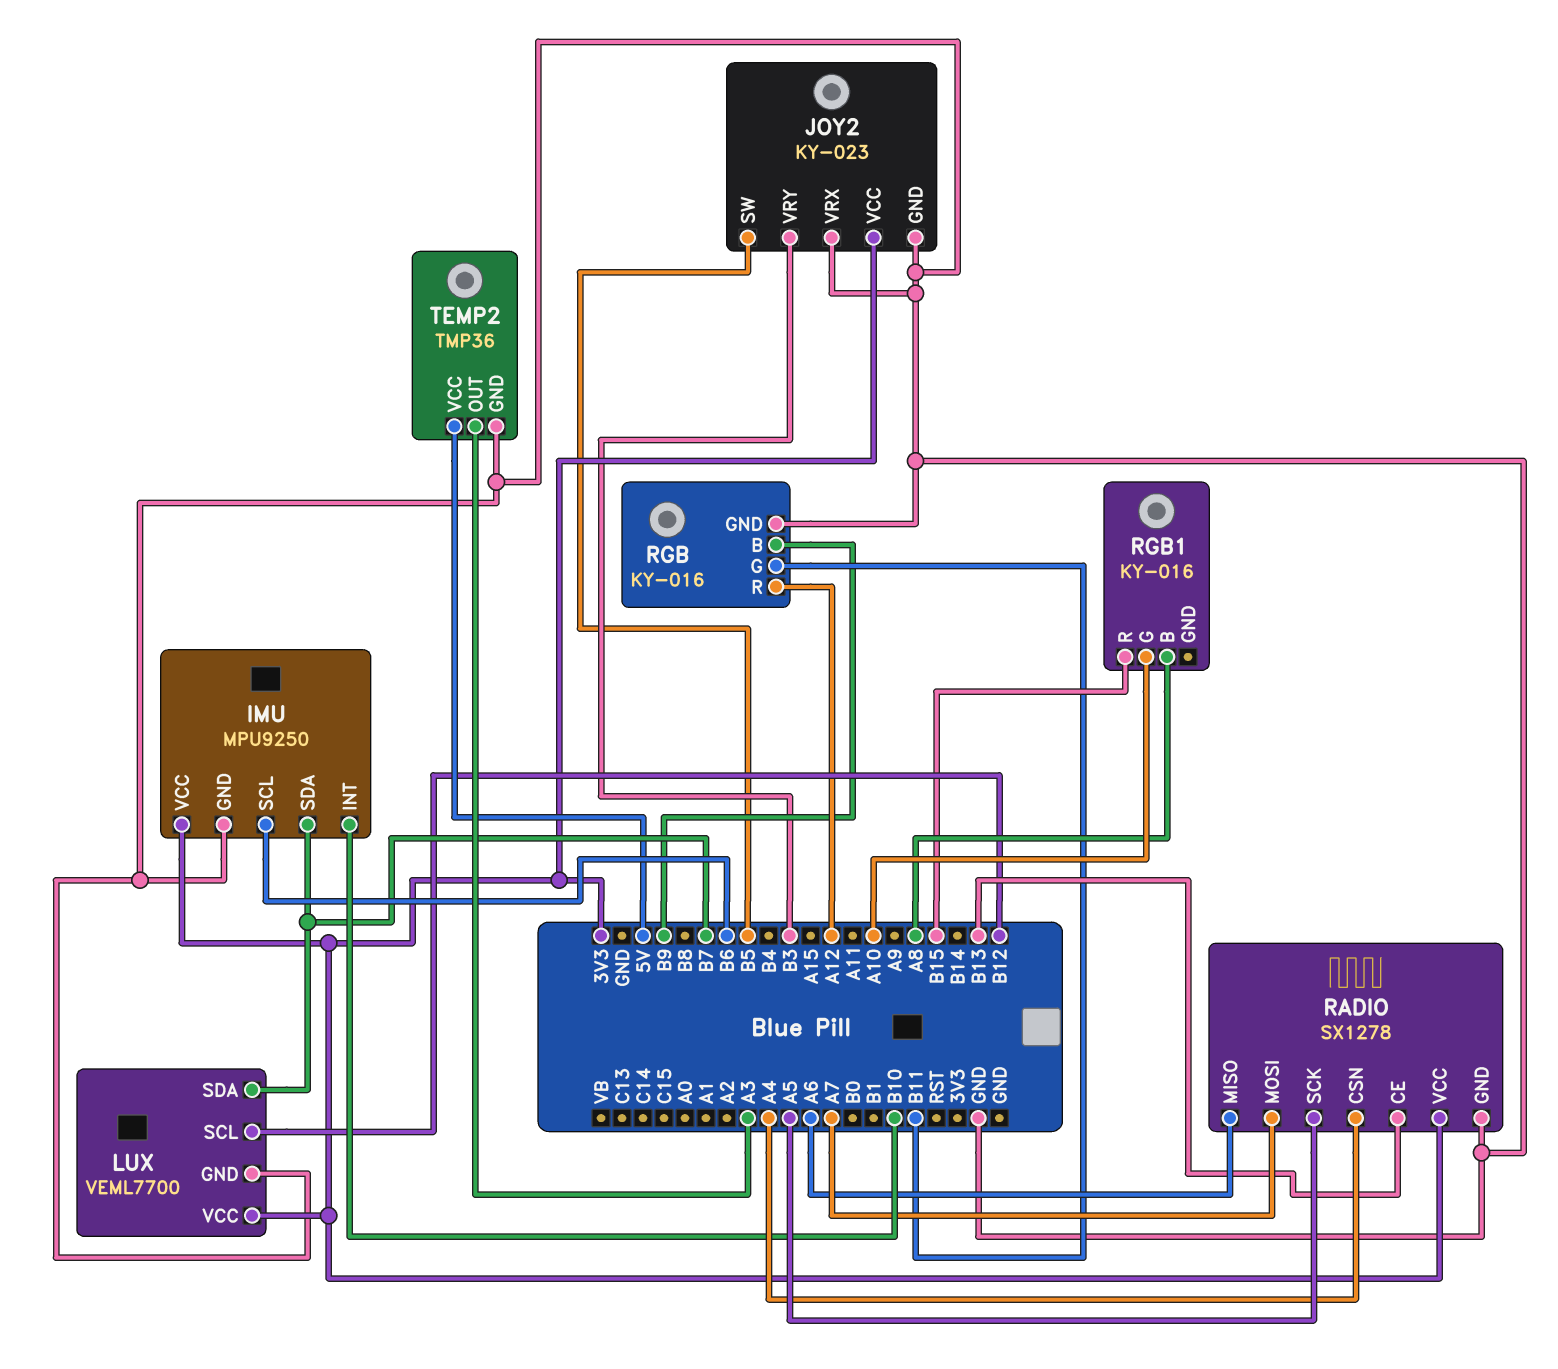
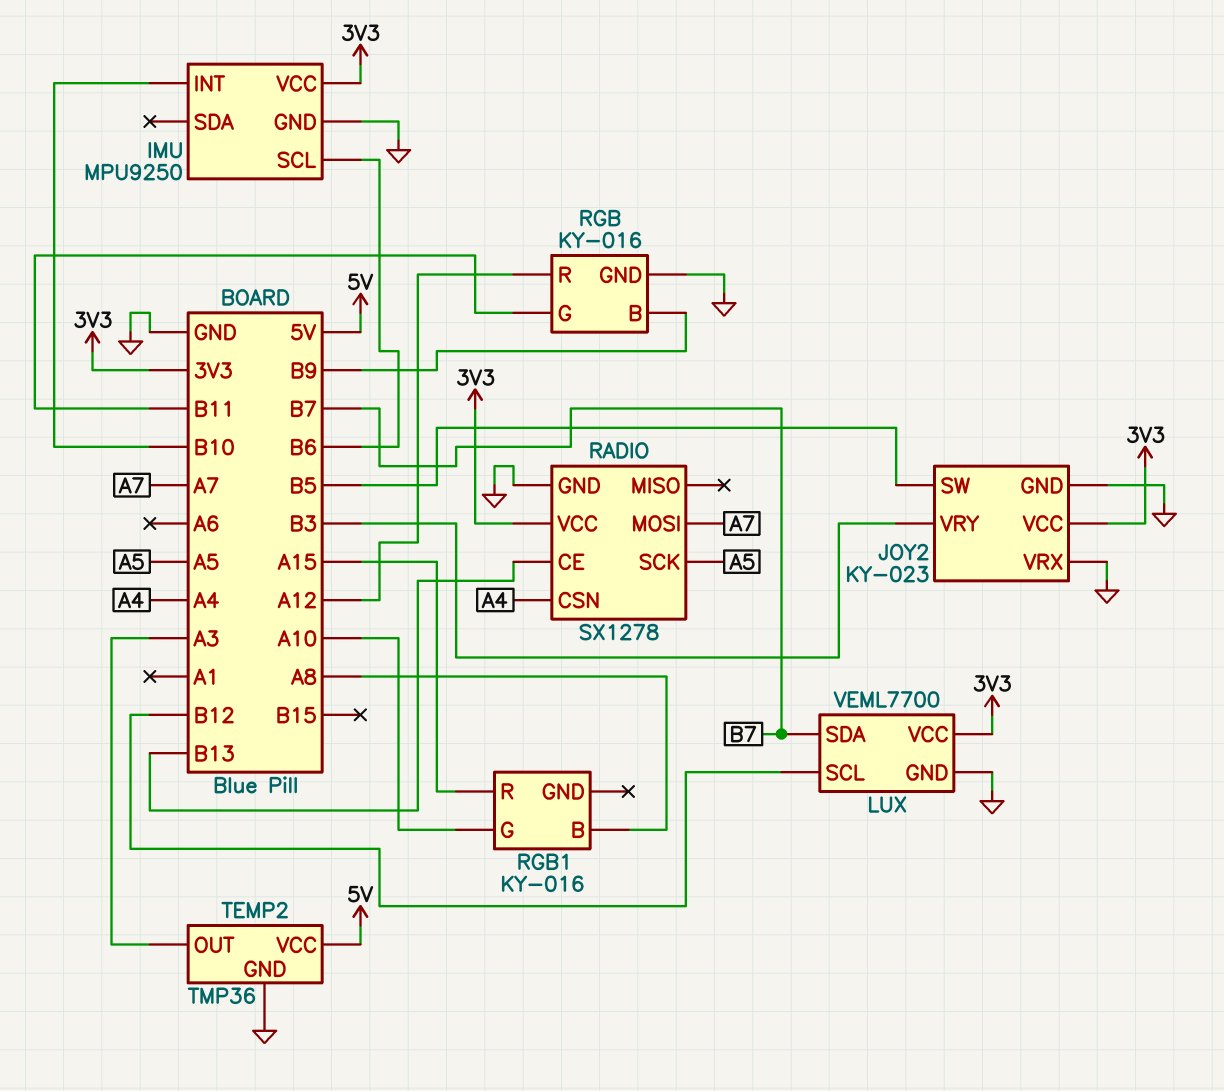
IMU pin SDA: B7 -> none
RADIO pin MISO: A6 -> none
RGB1 pin R: B15 -> A15

